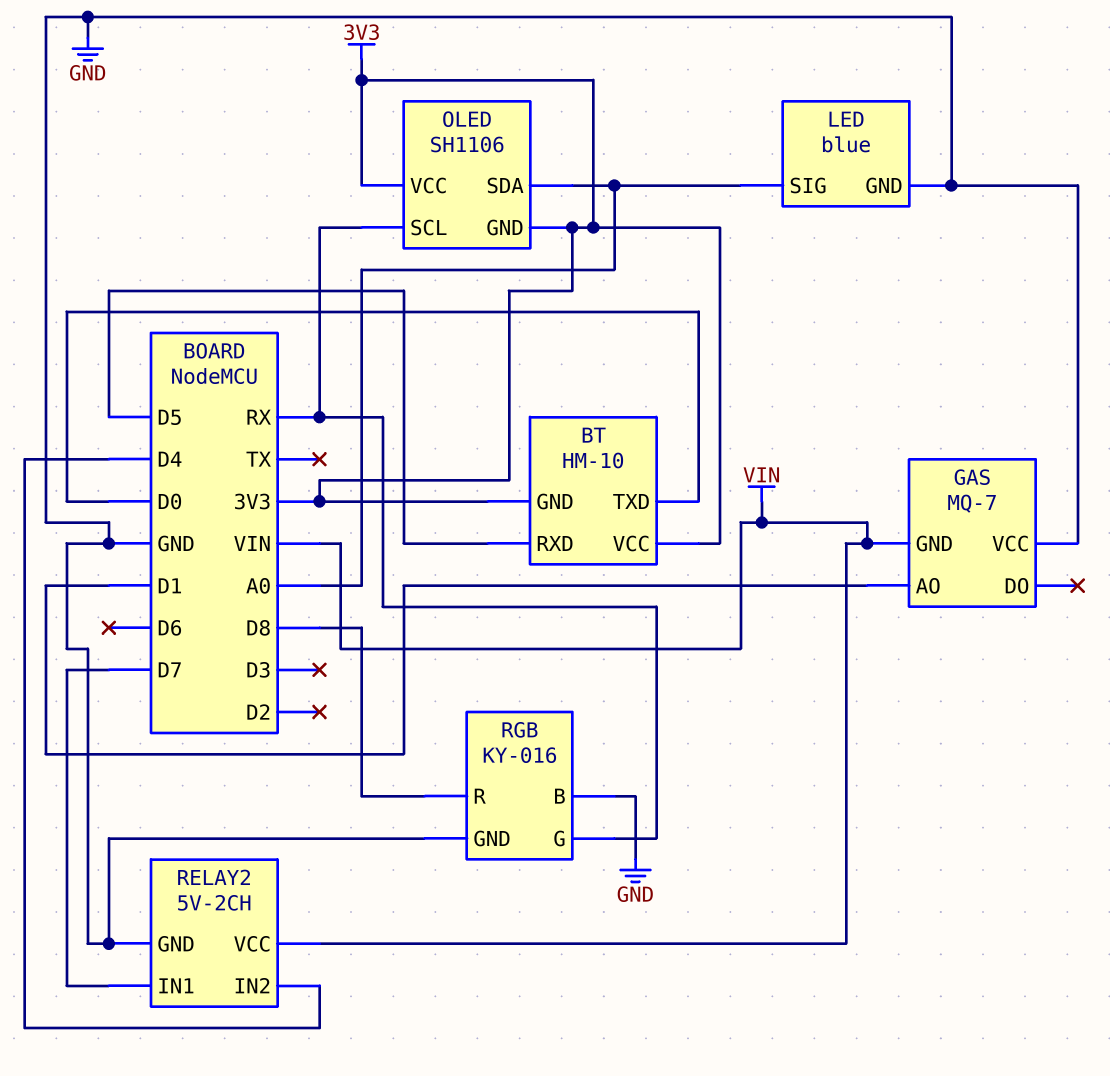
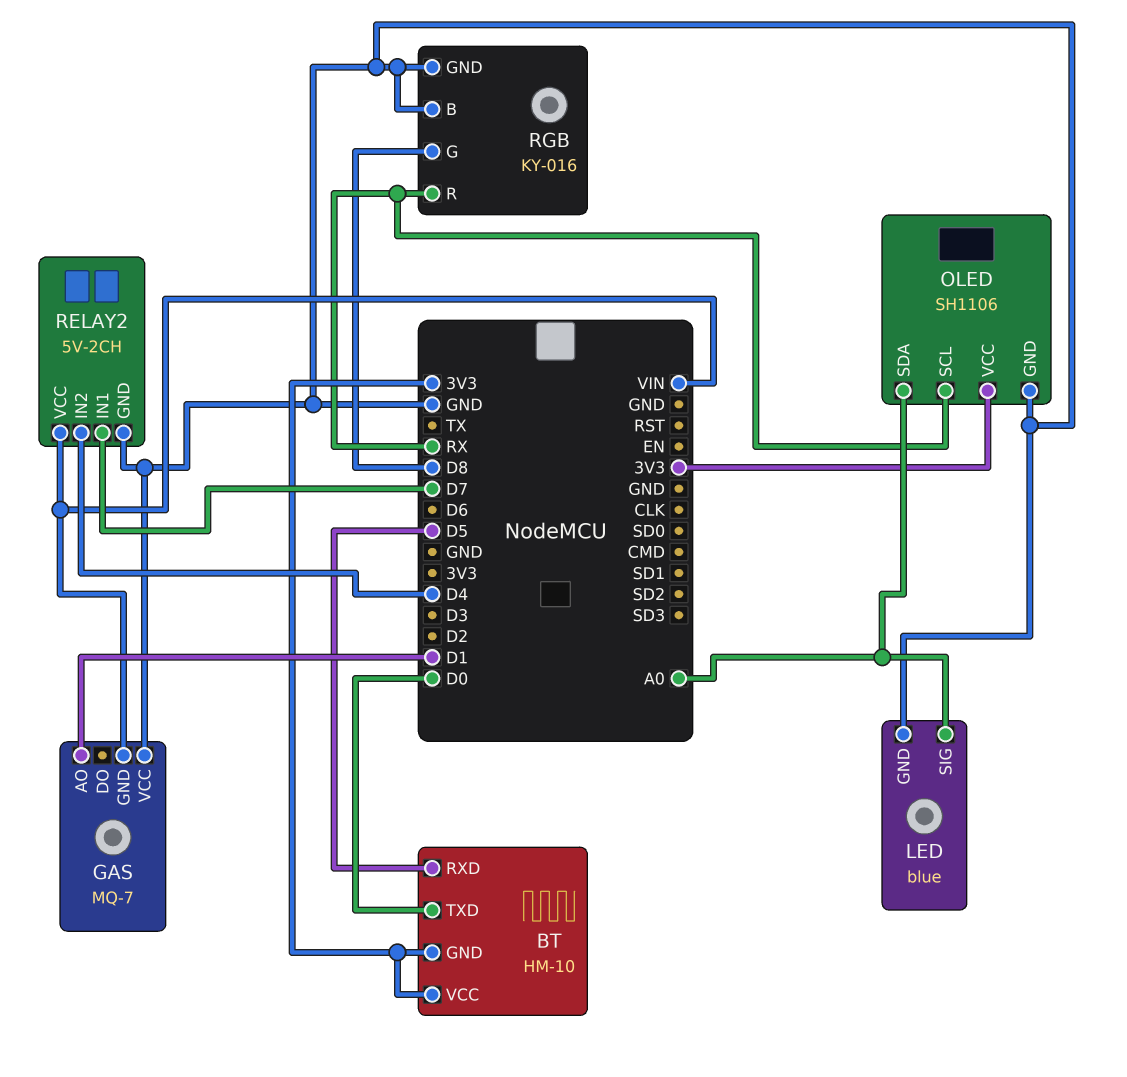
OLED pin GND: 3V3 -> GND
RGB pin G: RX -> D8
RGB pin R: D8 -> RX

